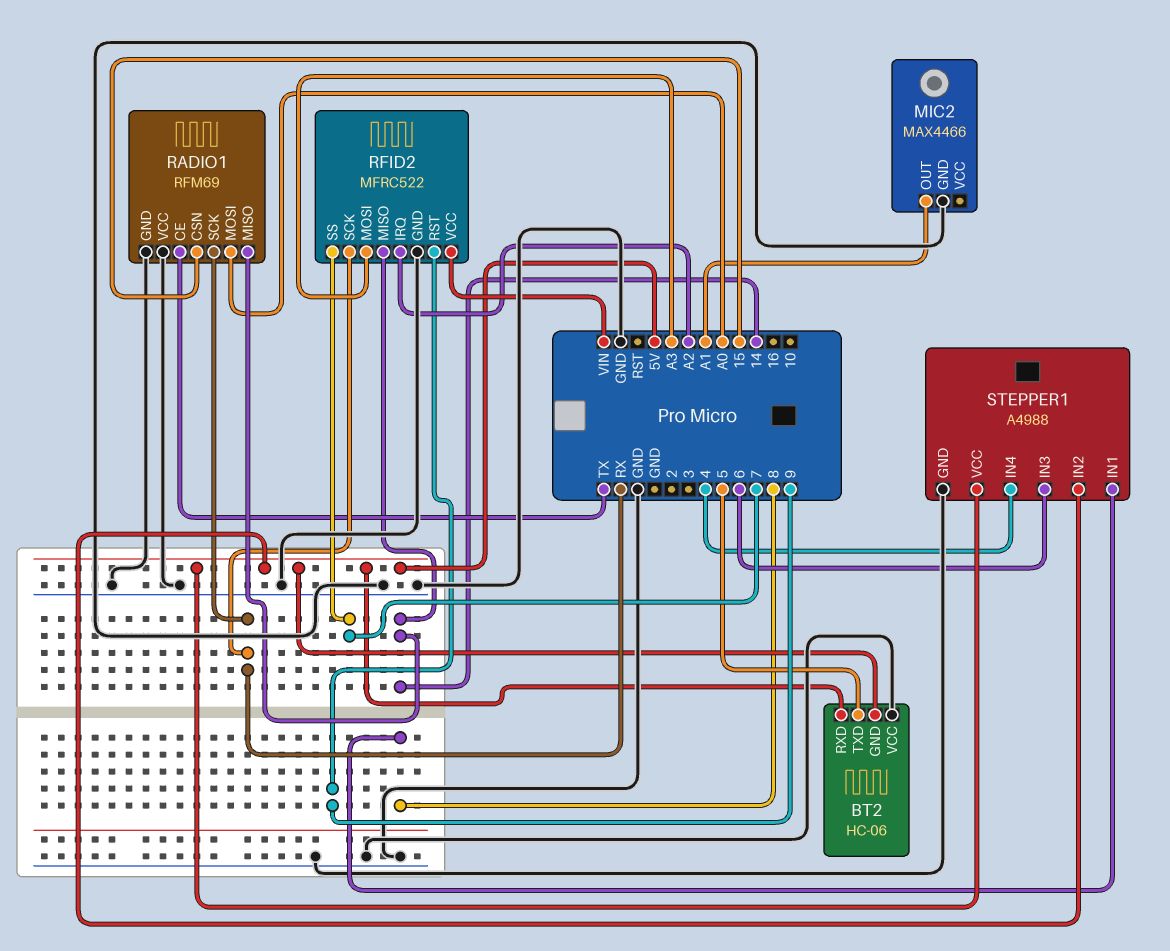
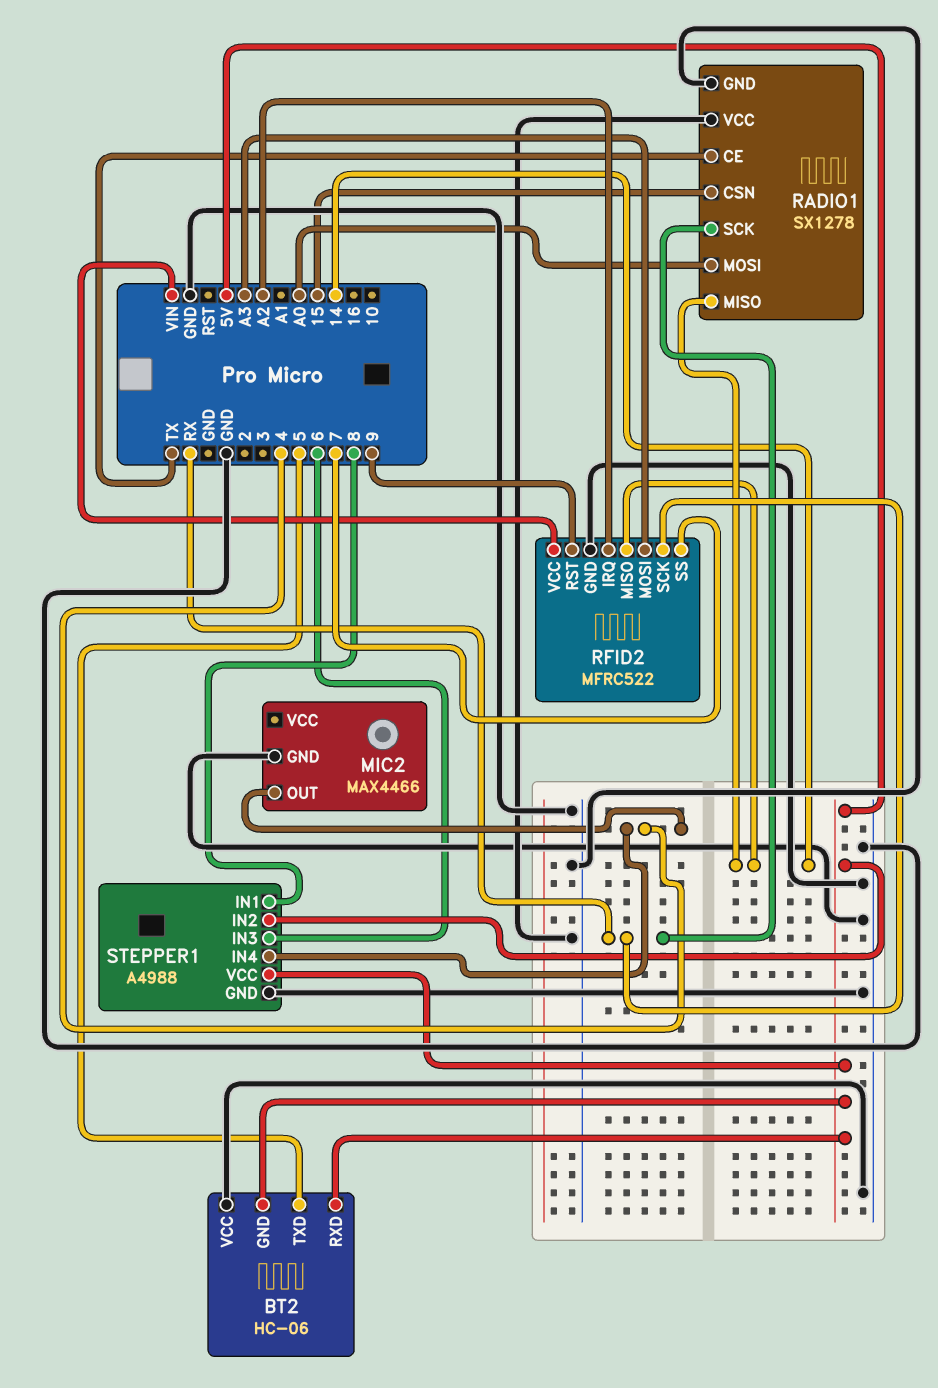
MIC2 pin OUT: A1 -> 4
RADIO1: RFM69 -> SX1278

